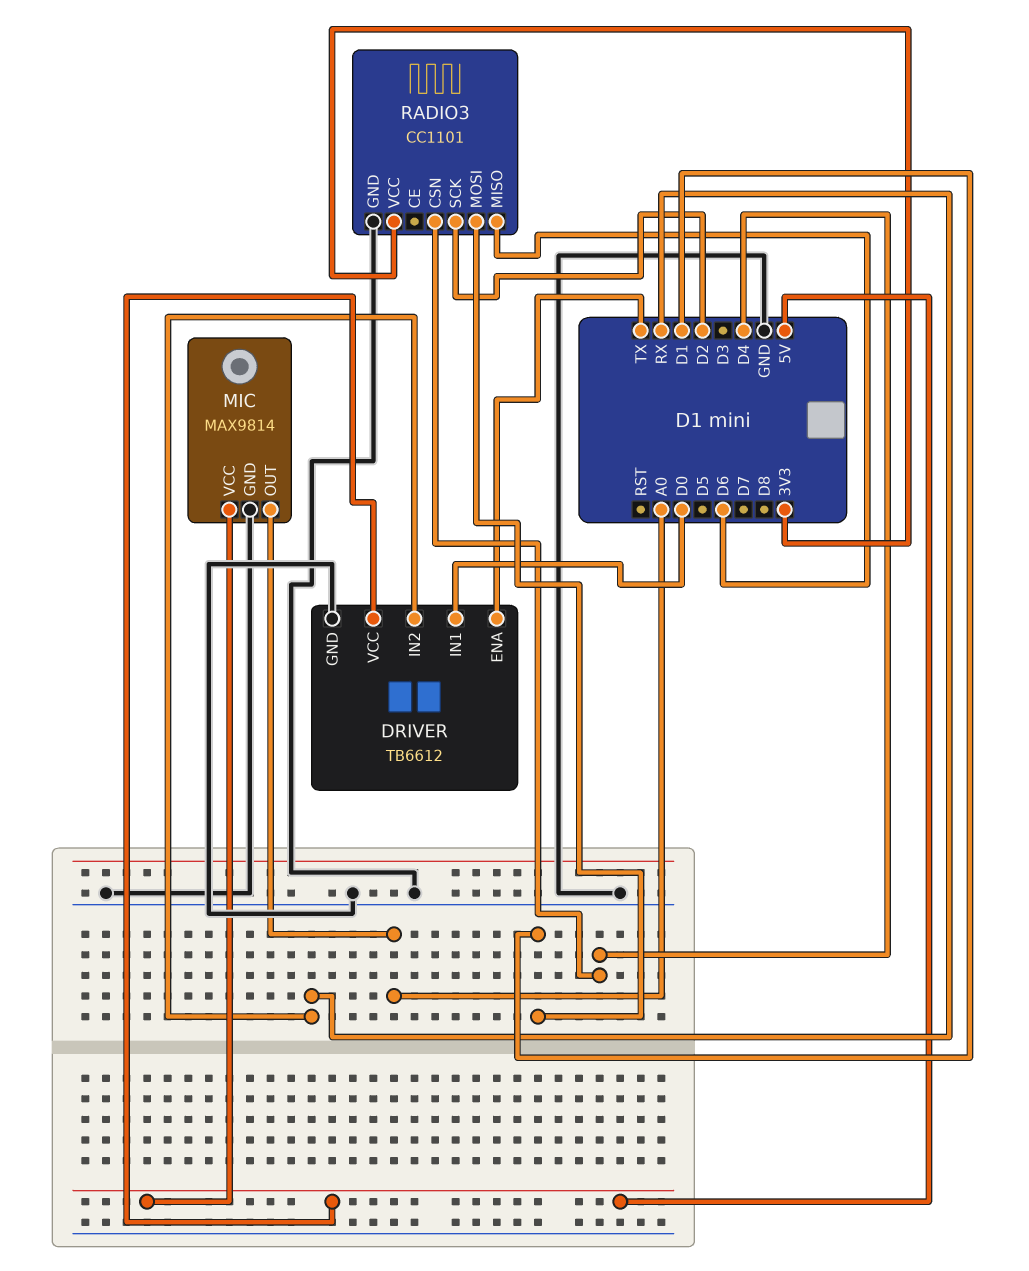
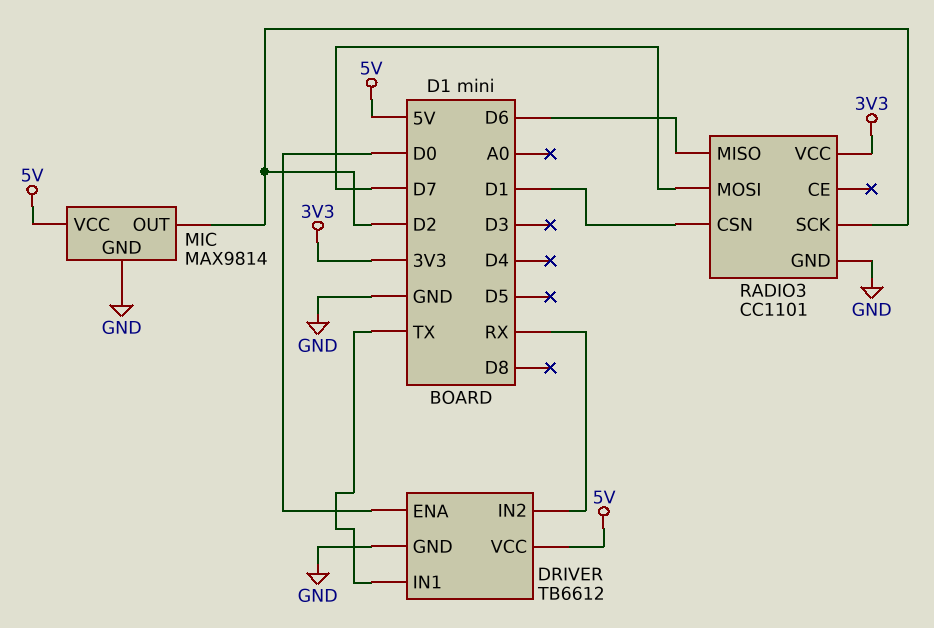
DRIVER pin ENA: TX -> D0
DRIVER pin IN1: D0 -> TX
MIC pin OUT: A0 -> D2
RADIO3 pin CSN: D4 -> D1
RADIO3 pin MOSI: D1 -> D7

